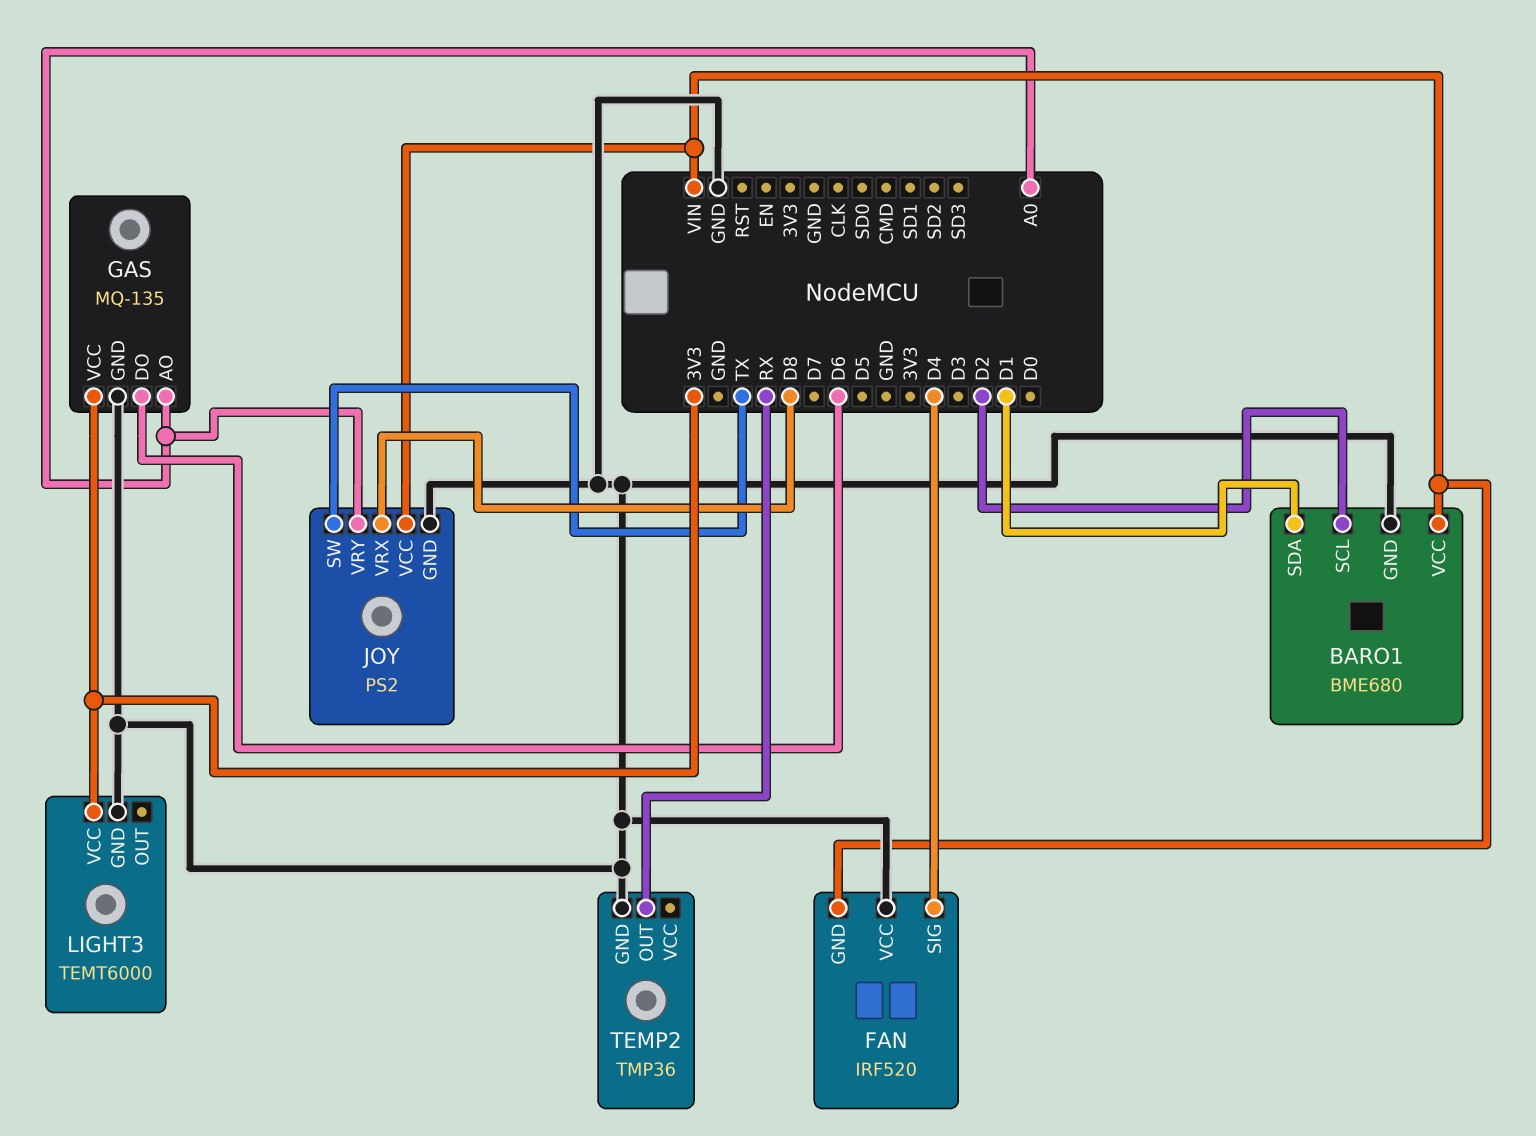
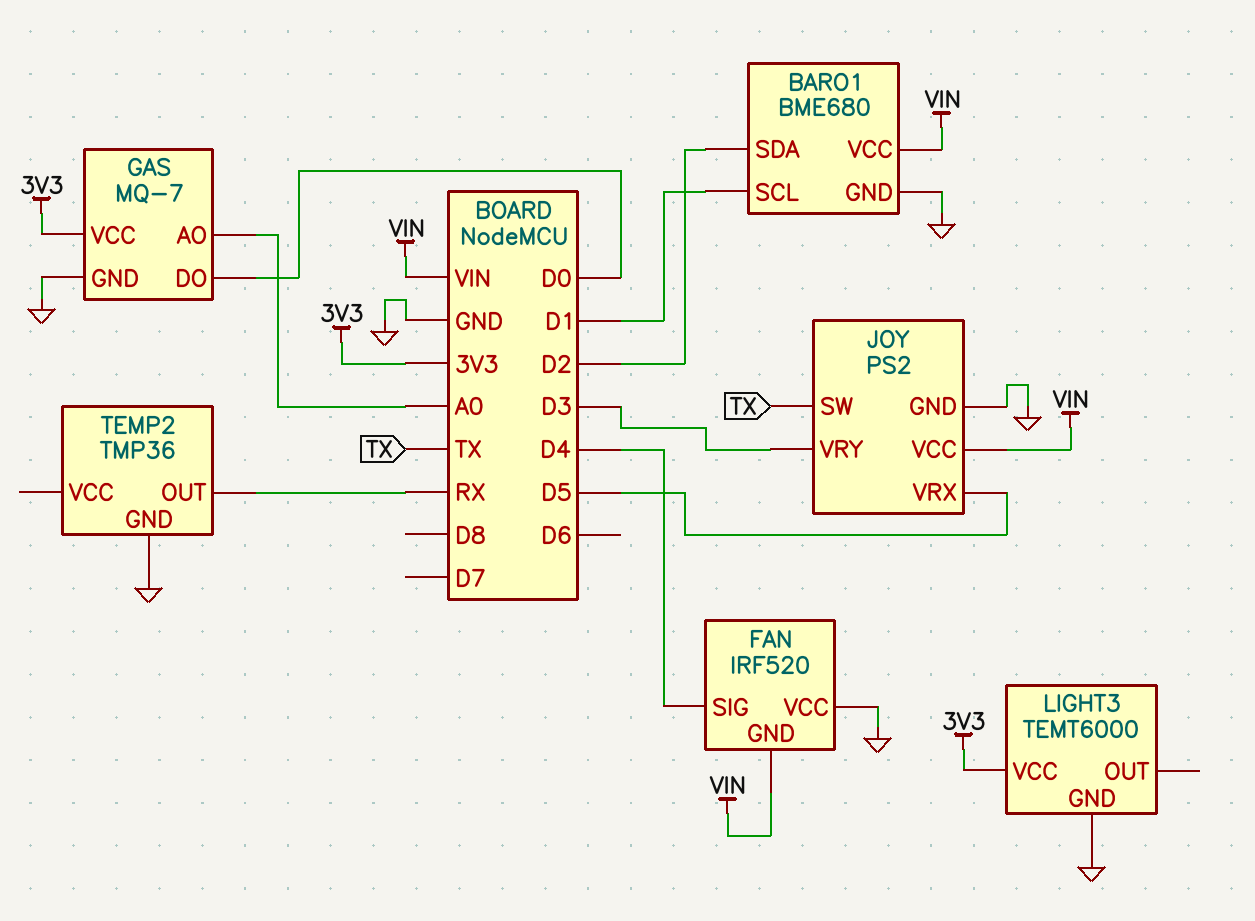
BARO1 pin SCL: D2 -> D1
BARO1 pin SDA: D1 -> D2
GAS: MQ-135 -> MQ-7
GAS pin DO: D6 -> D0
JOY pin VRX: D8 -> D5
JOY pin VRY: A0 -> D3

